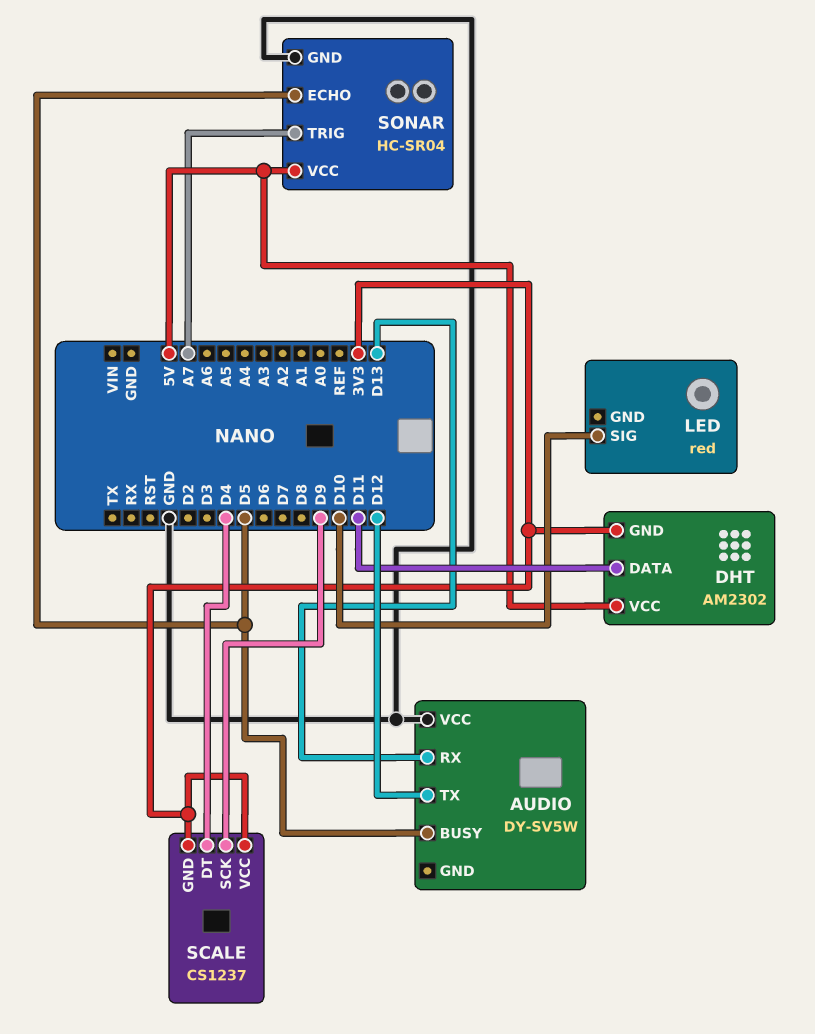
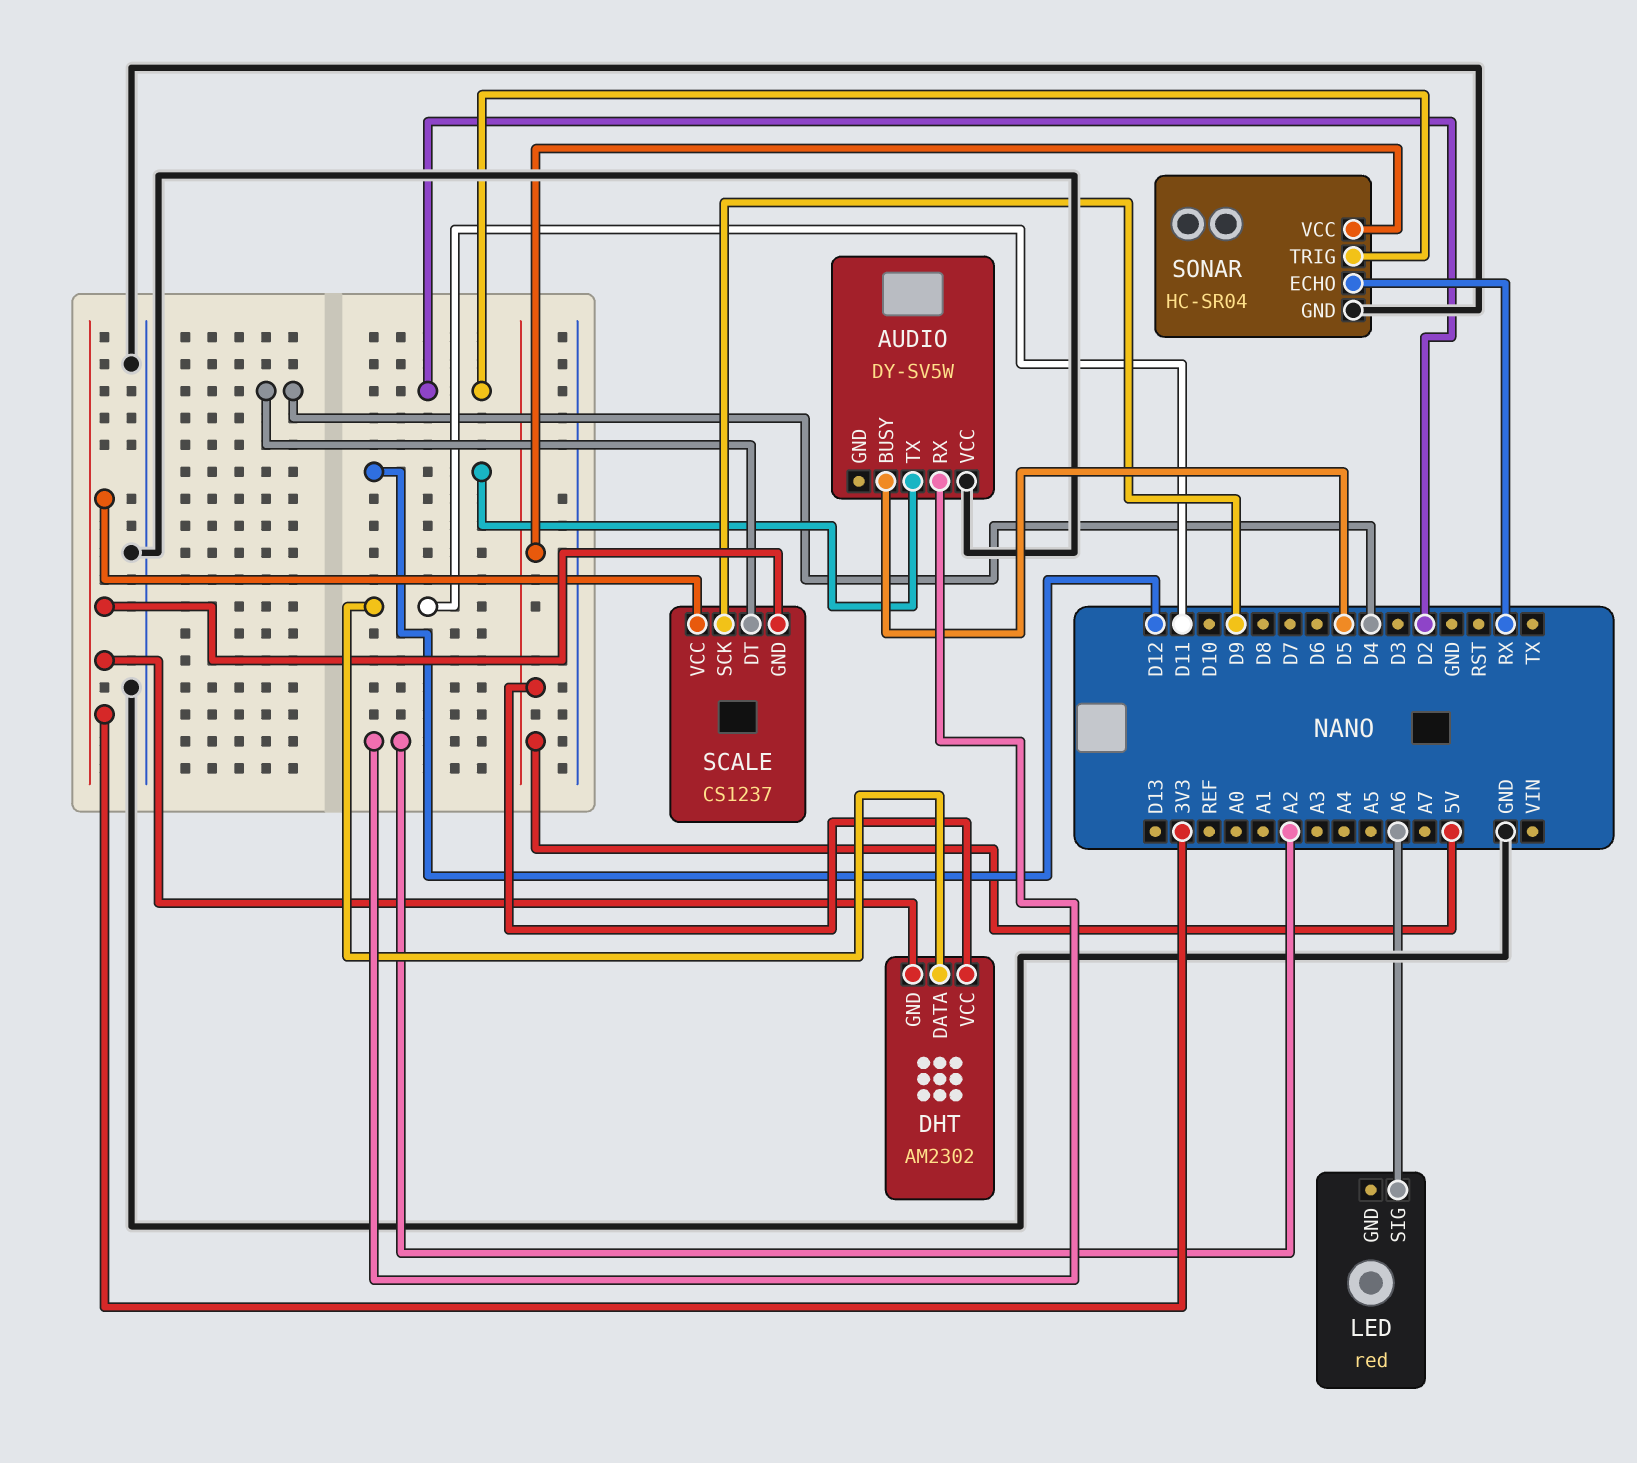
AUDIO pin RX: D13 -> A2
LED pin SIG: D10 -> A6
SONAR pin ECHO: D5 -> RX
SONAR pin TRIG: A7 -> D2

